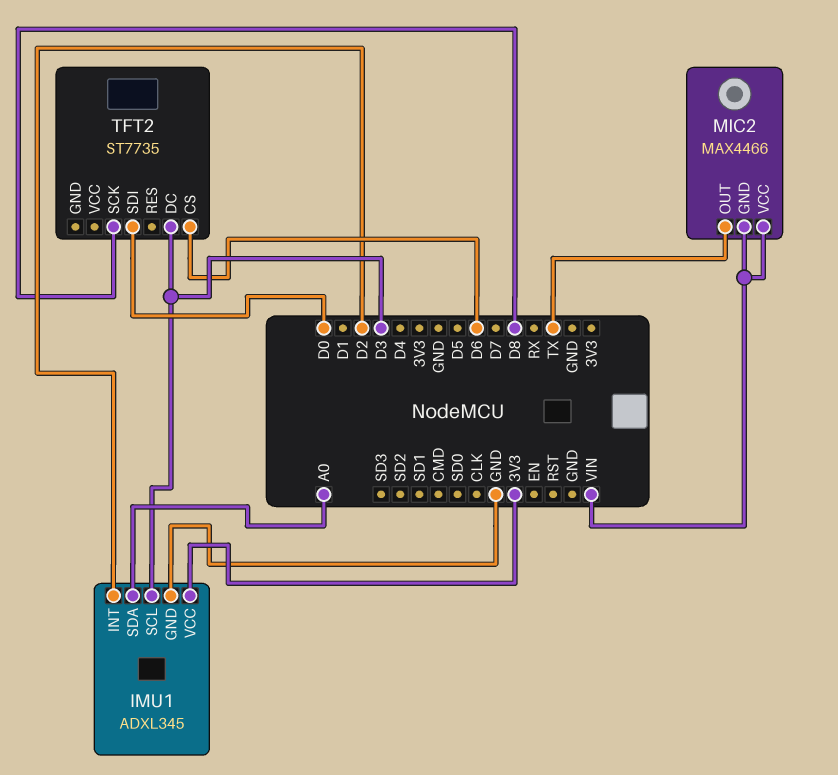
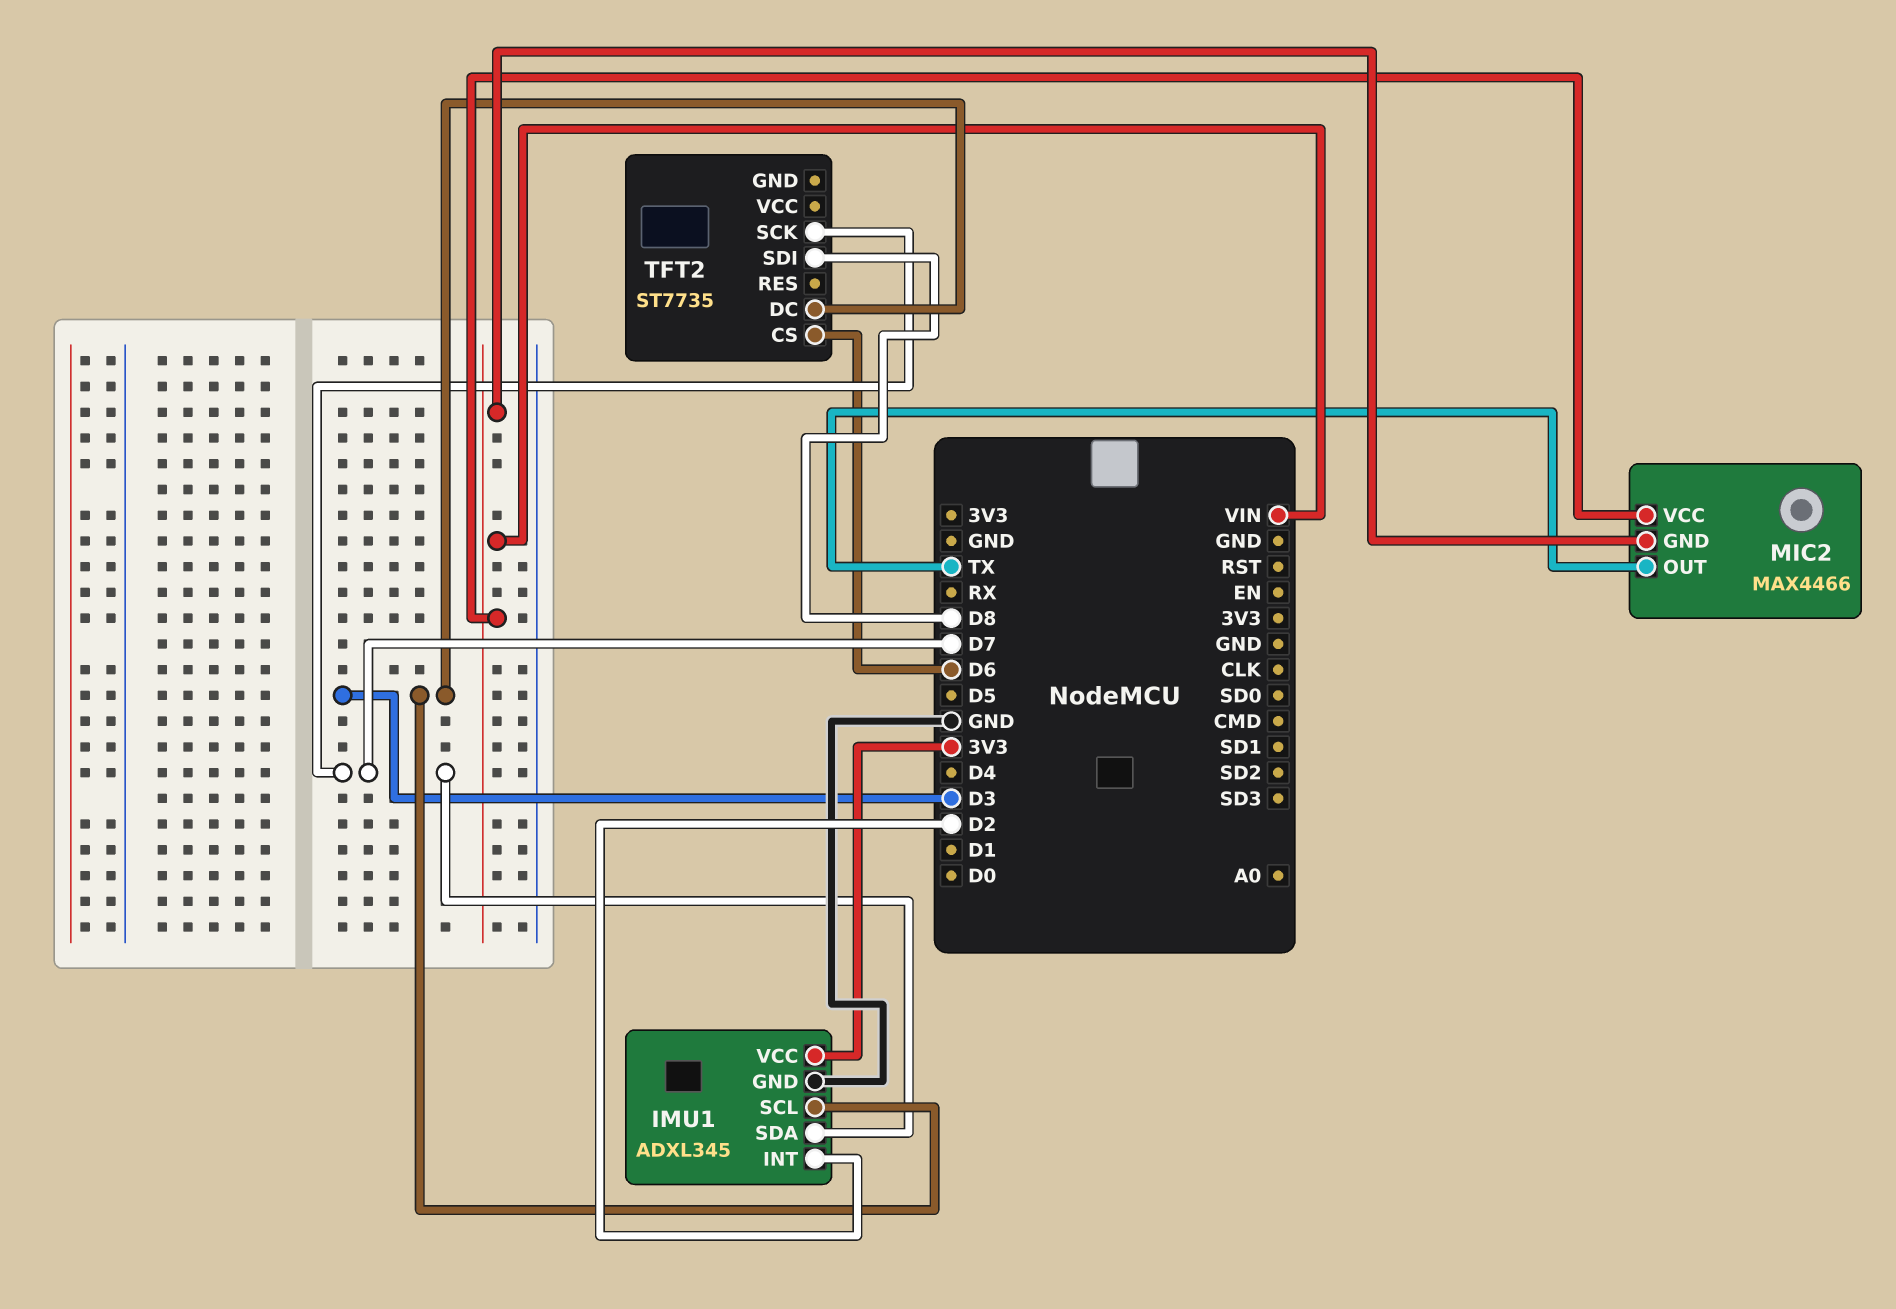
IMU1 pin SDA: A0 -> D7
TFT2 pin SCK: D8 -> D7
TFT2 pin SDI: D0 -> D8

